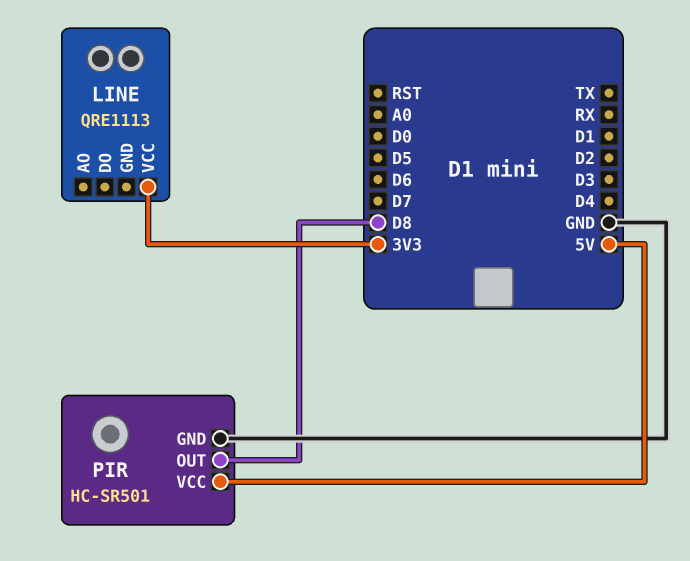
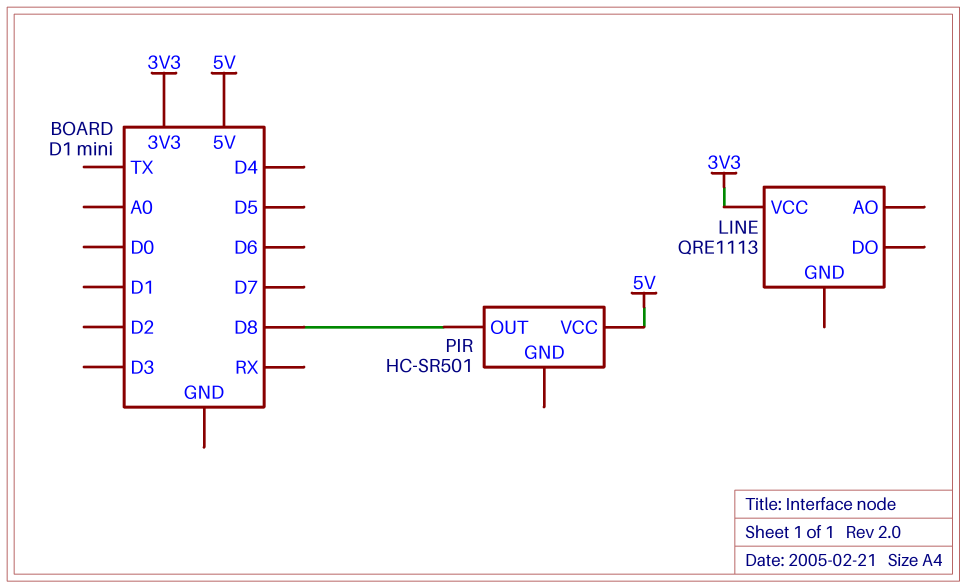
PIR pin GND: GND -> none

